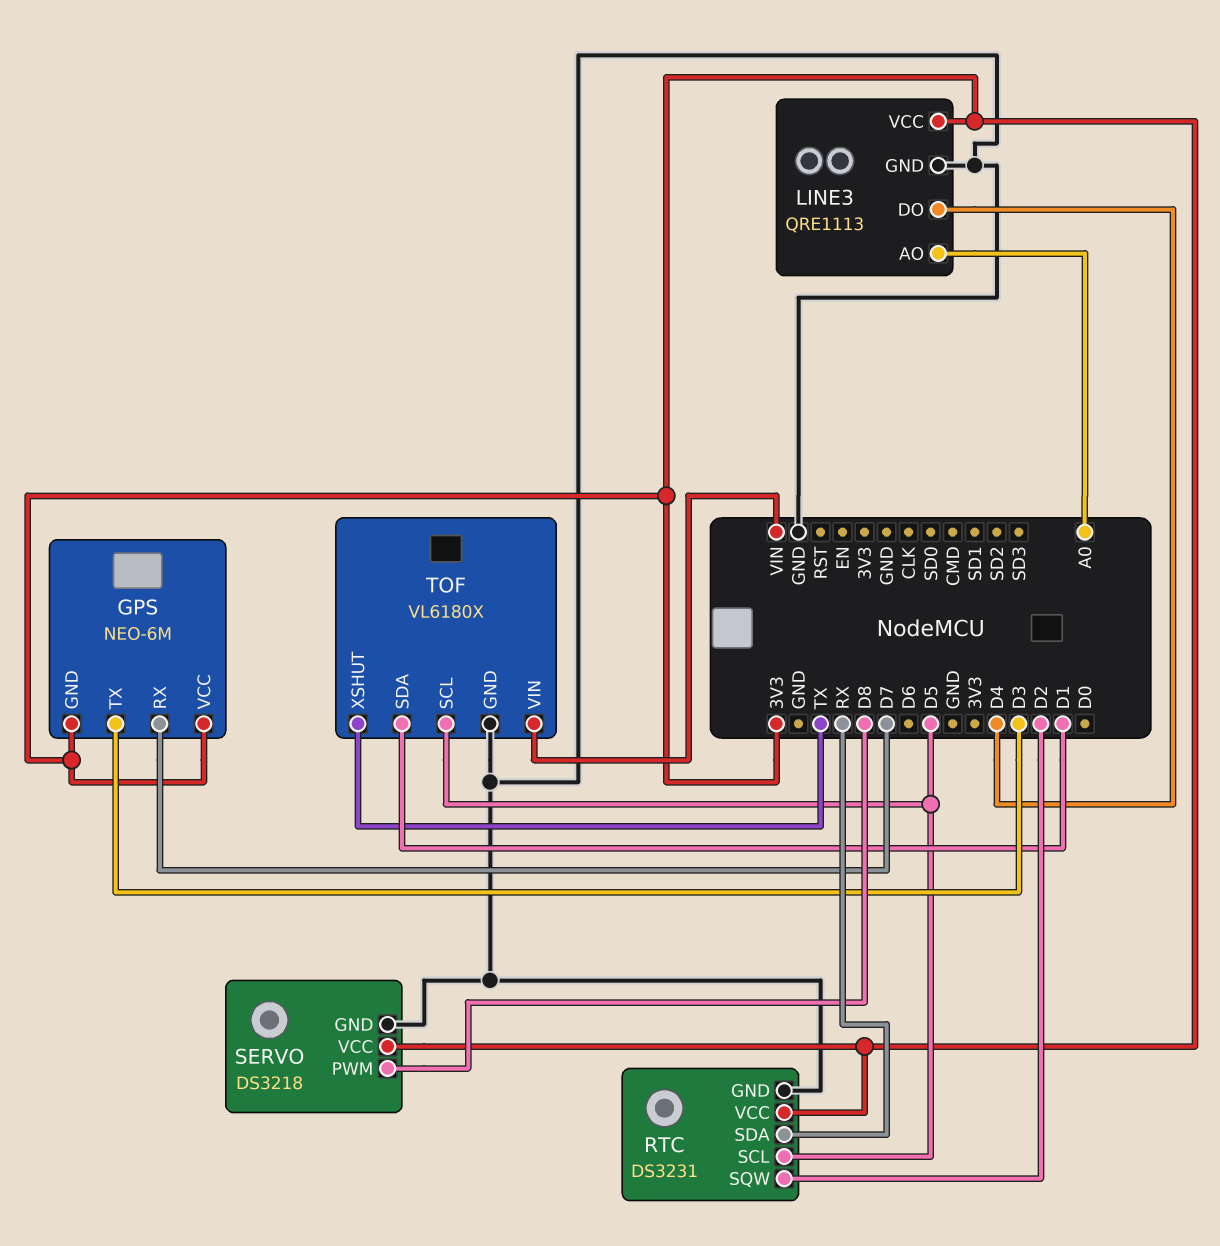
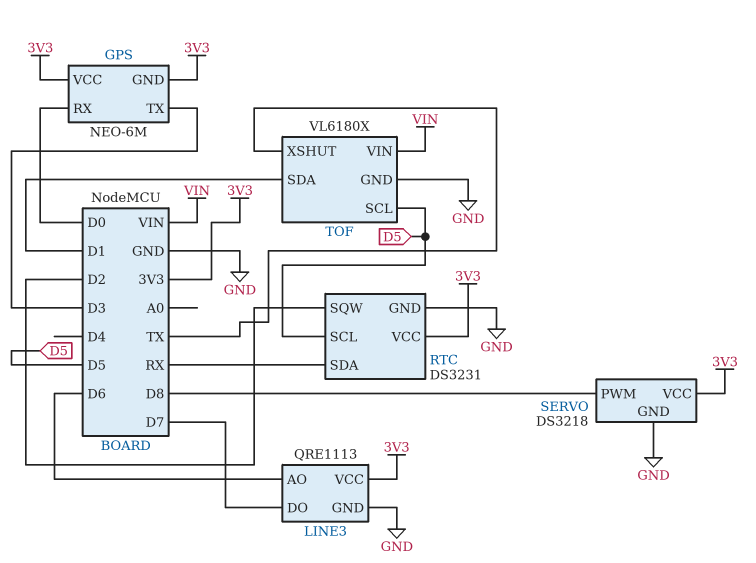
GPS pin RX: D7 -> D0
LINE3 pin AO: A0 -> D6
LINE3 pin DO: D4 -> D7

